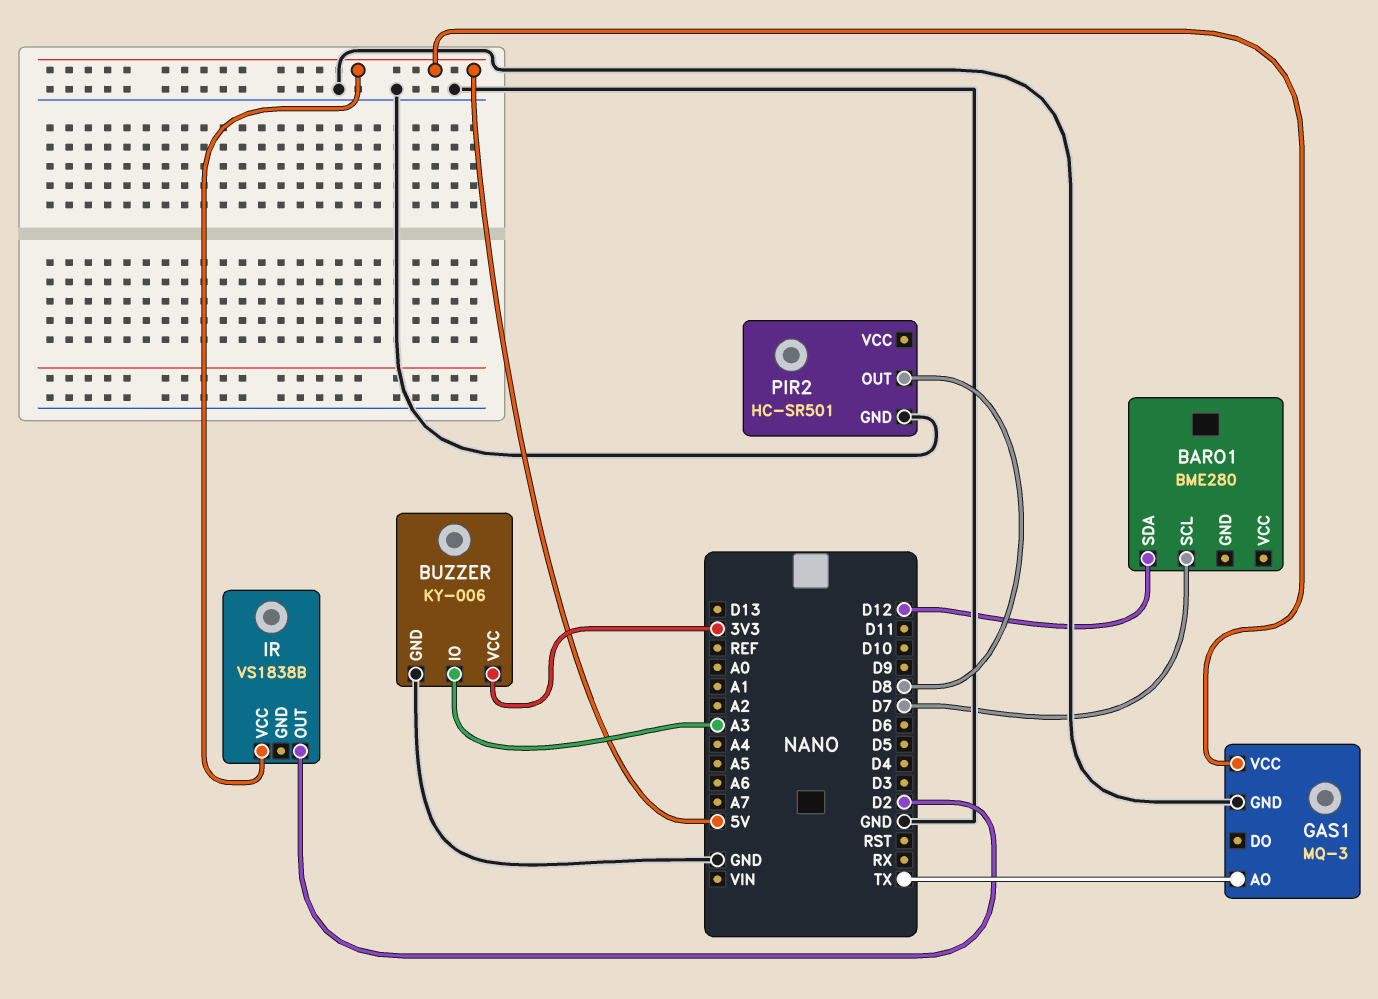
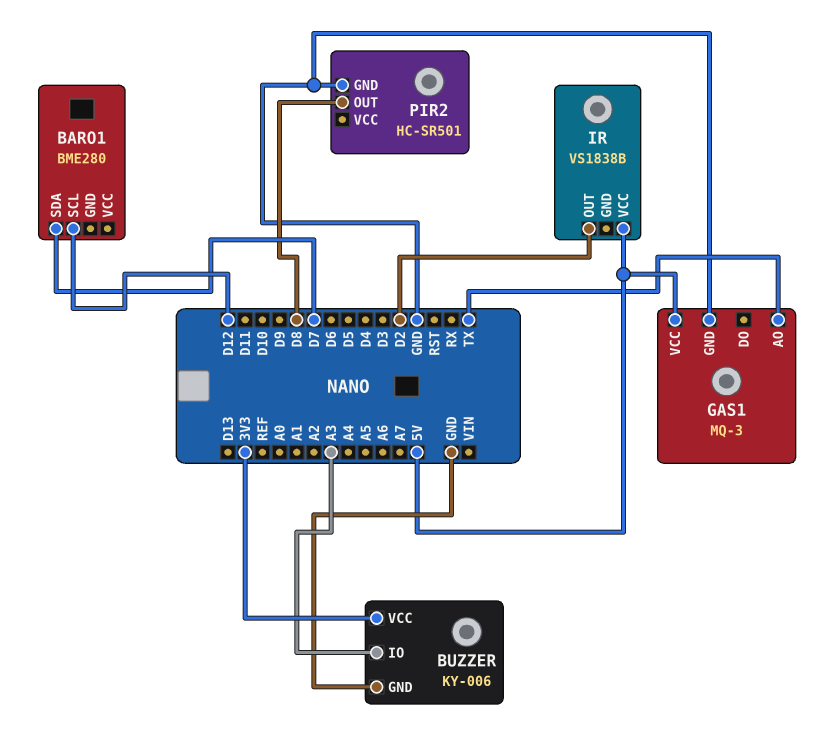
BARO1 pin SCL: D7 -> D12
BARO1 pin SDA: D12 -> D7

